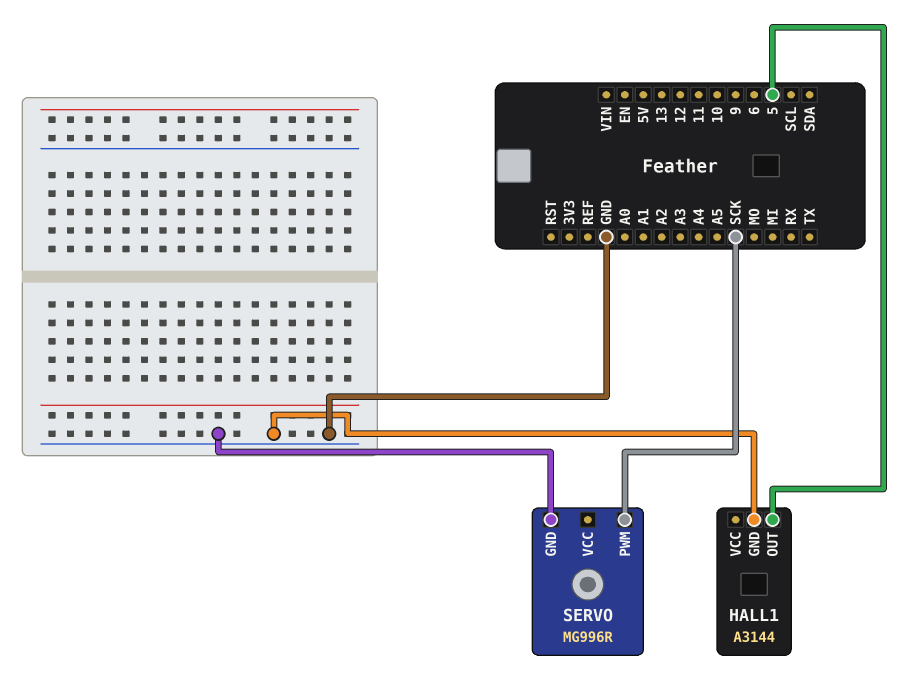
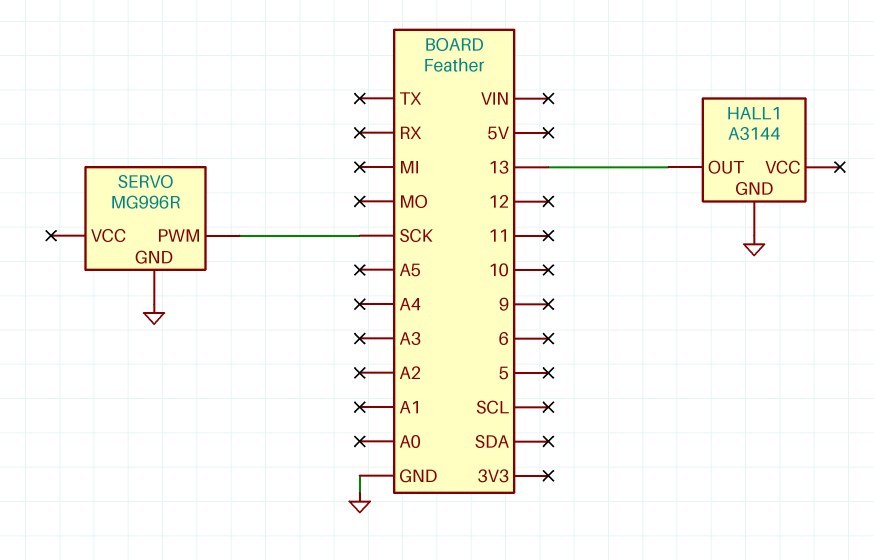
HALL1 pin OUT: 5 -> 13

